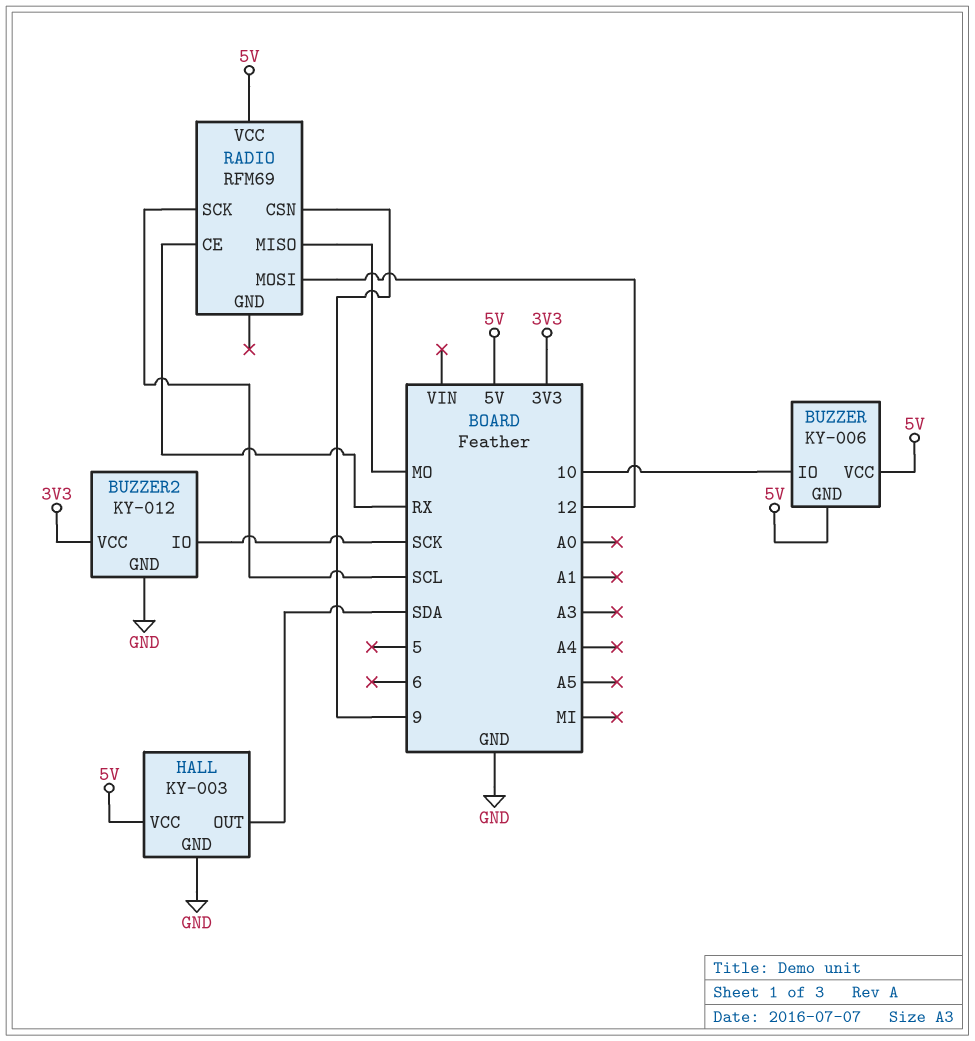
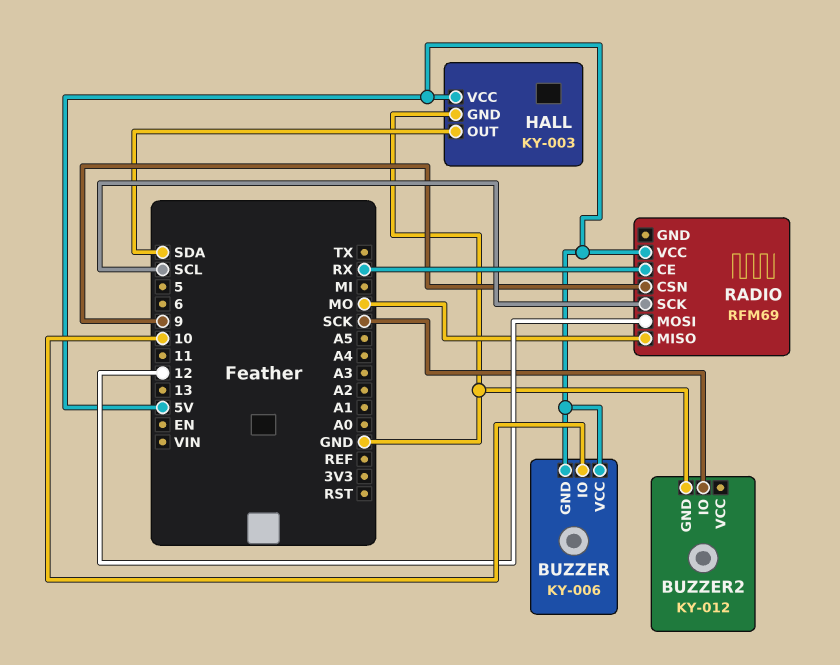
BUZZER2 pin VCC: 3V3 -> none

